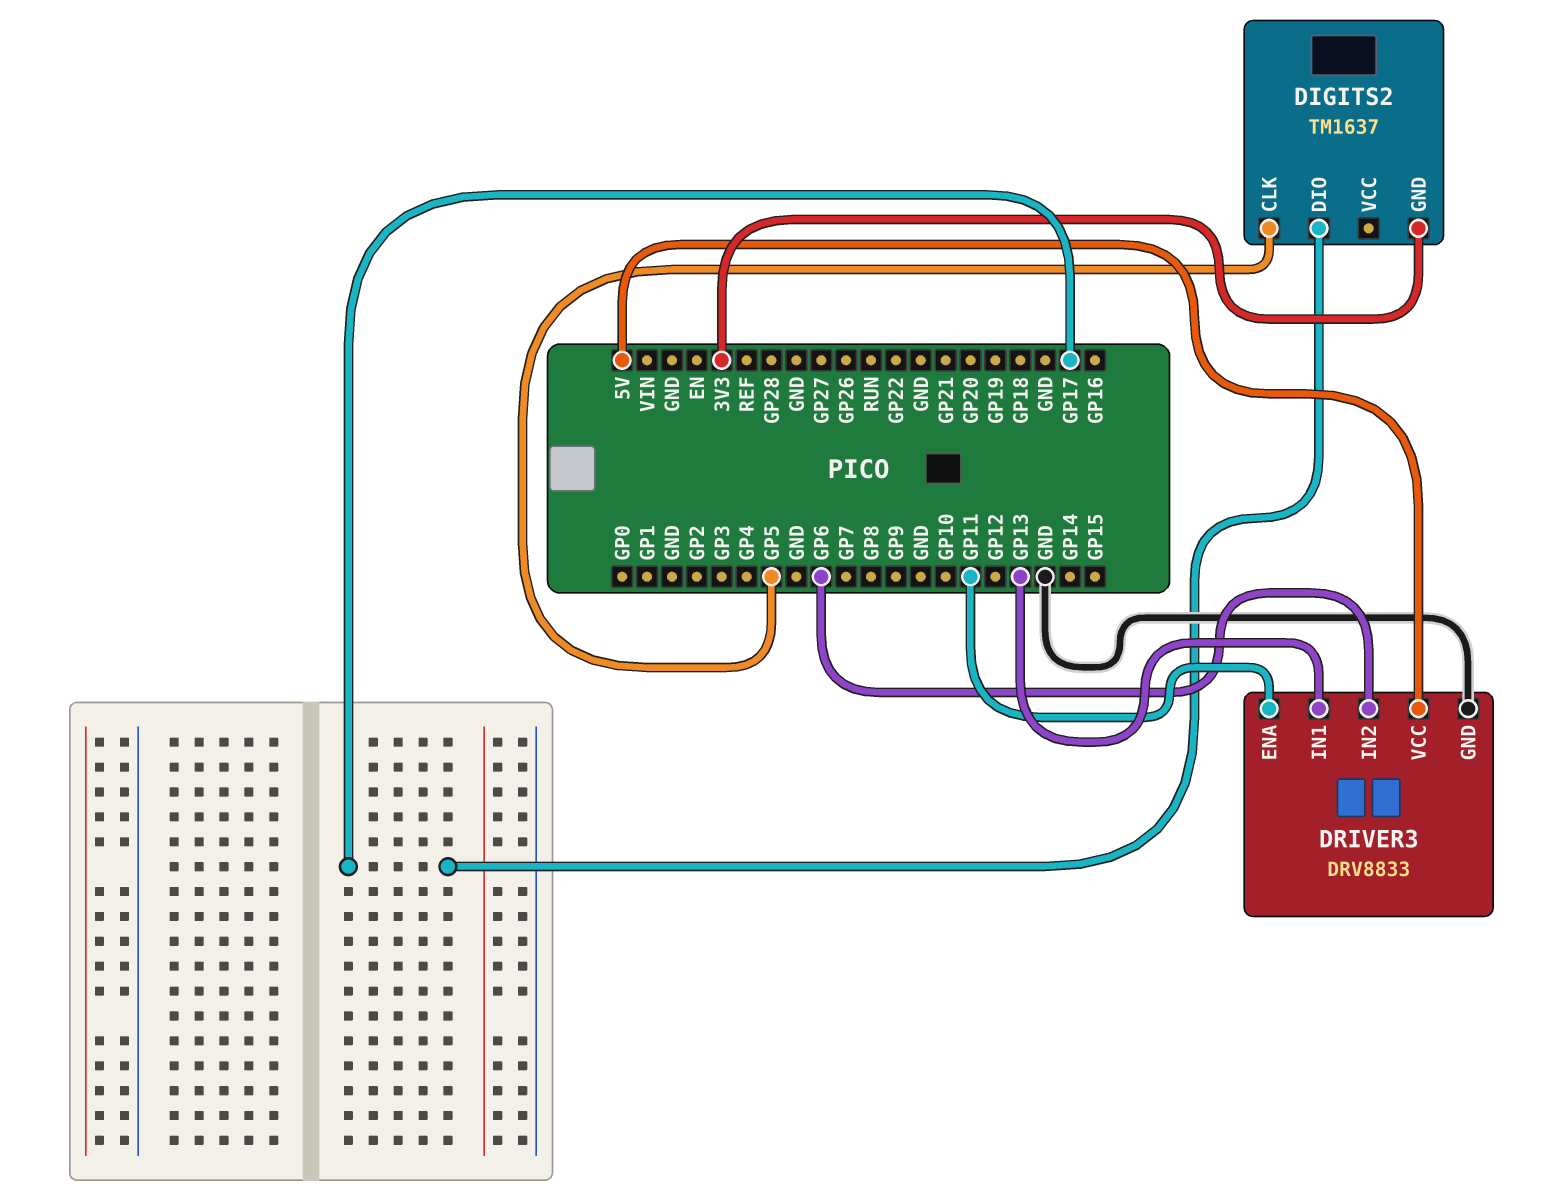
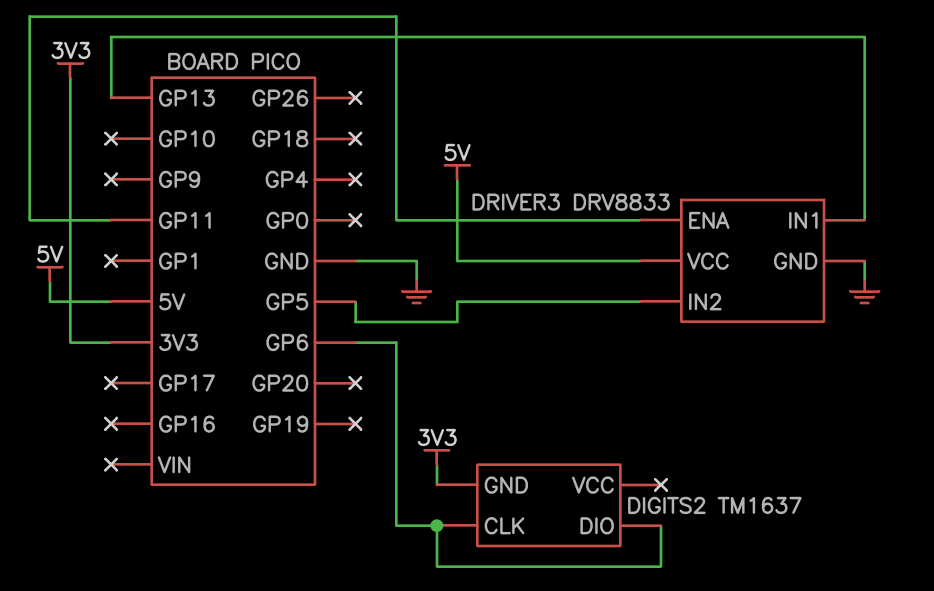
DIGITS2 pin CLK: GP5 -> GP6
DIGITS2 pin DIO: GP17 -> GP6
DRIVER3 pin IN2: GP6 -> GP5

